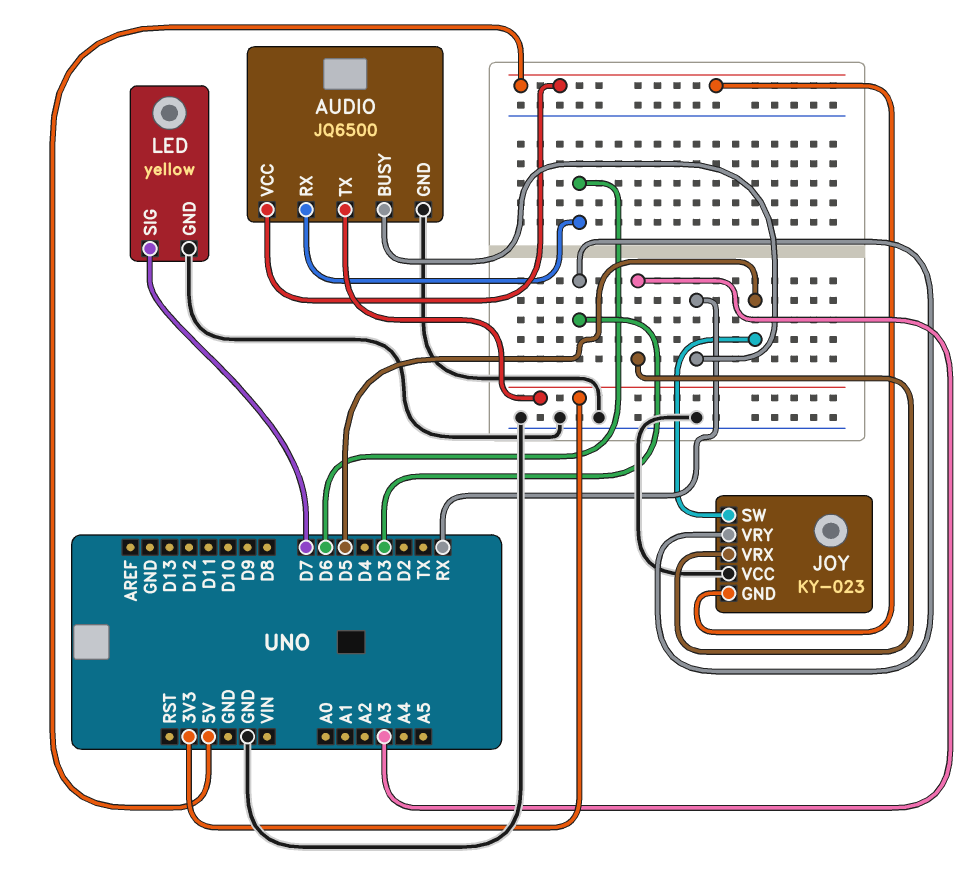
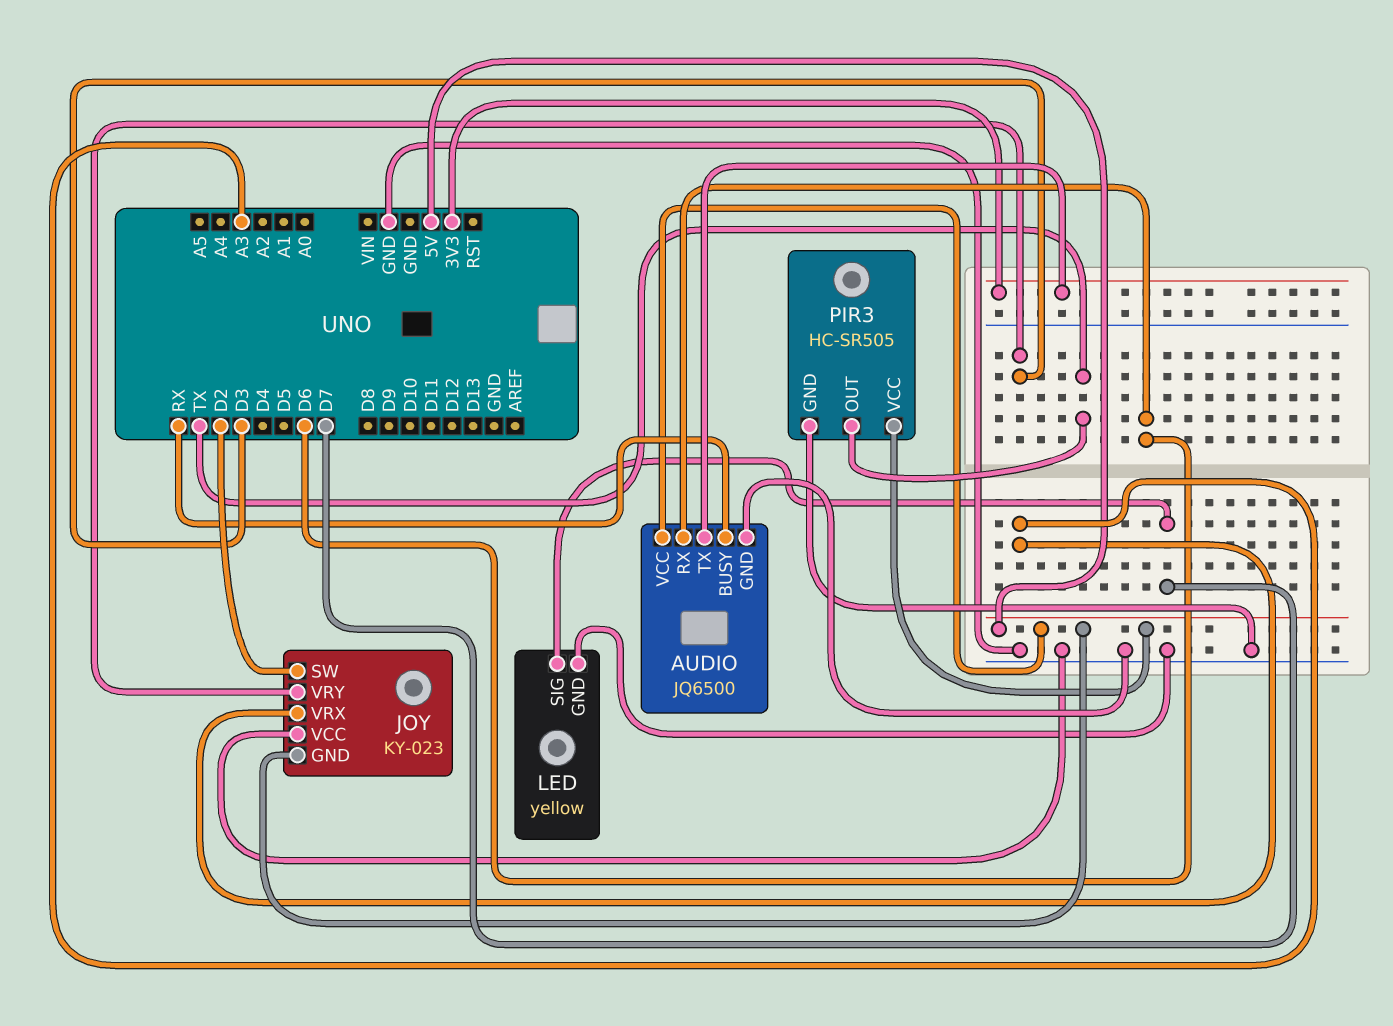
JOY pin SW: D5 -> D2
PIR3: none -> HC-SR505
PIR3 pin GND: none -> GND
PIR3 pin OUT: none -> TX
PIR3 pin VCC: none -> 5V

